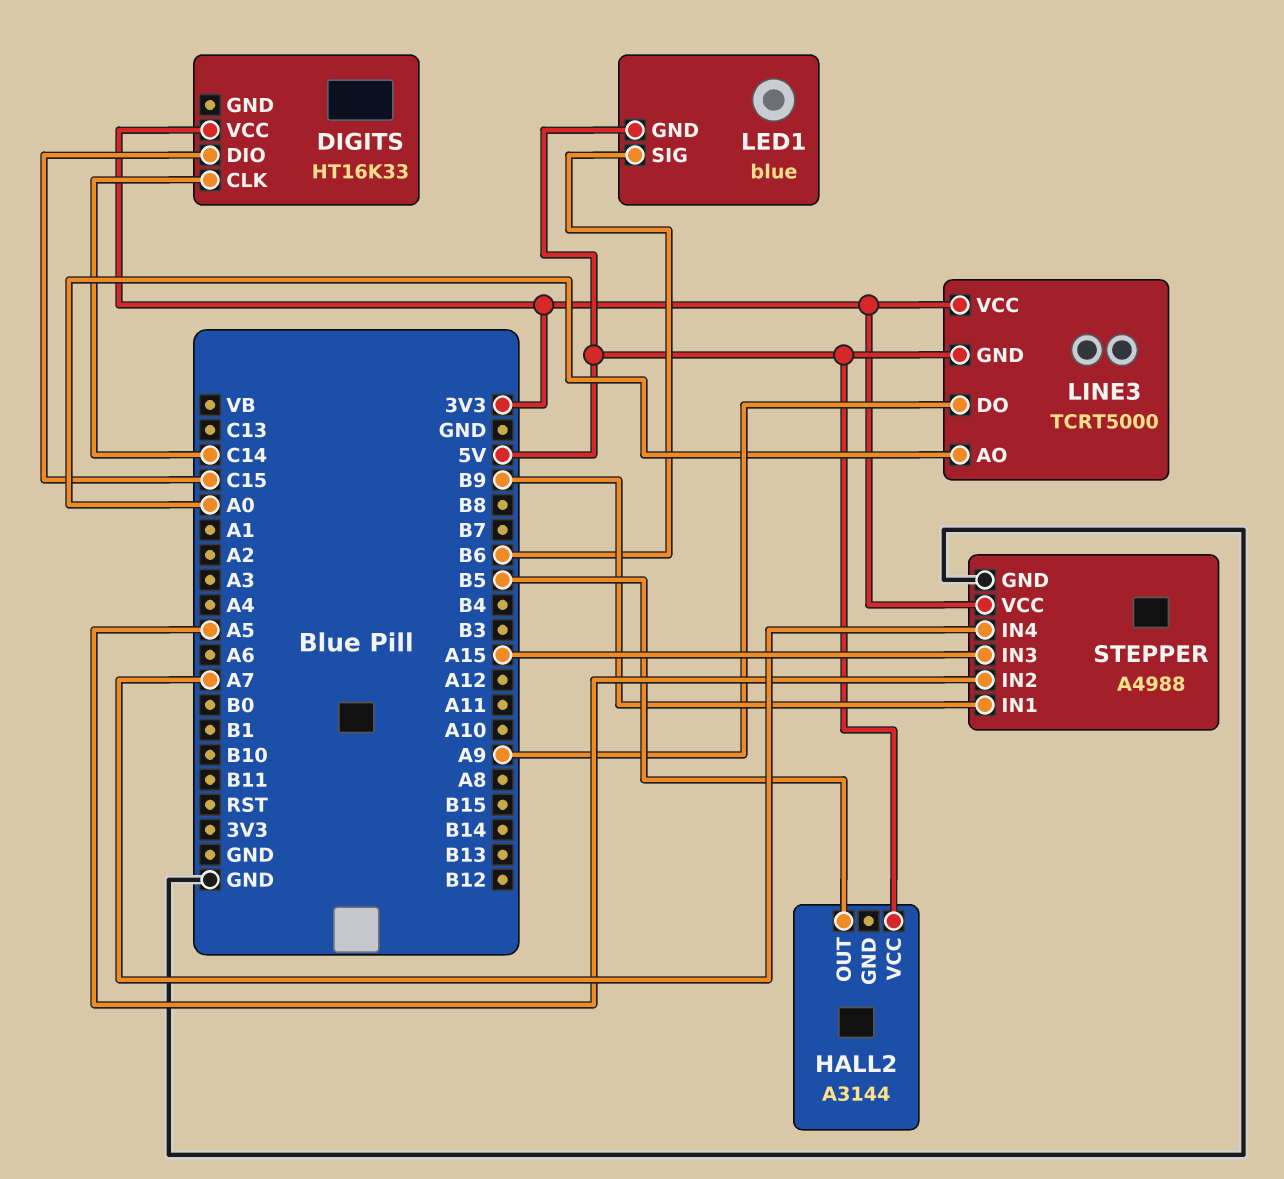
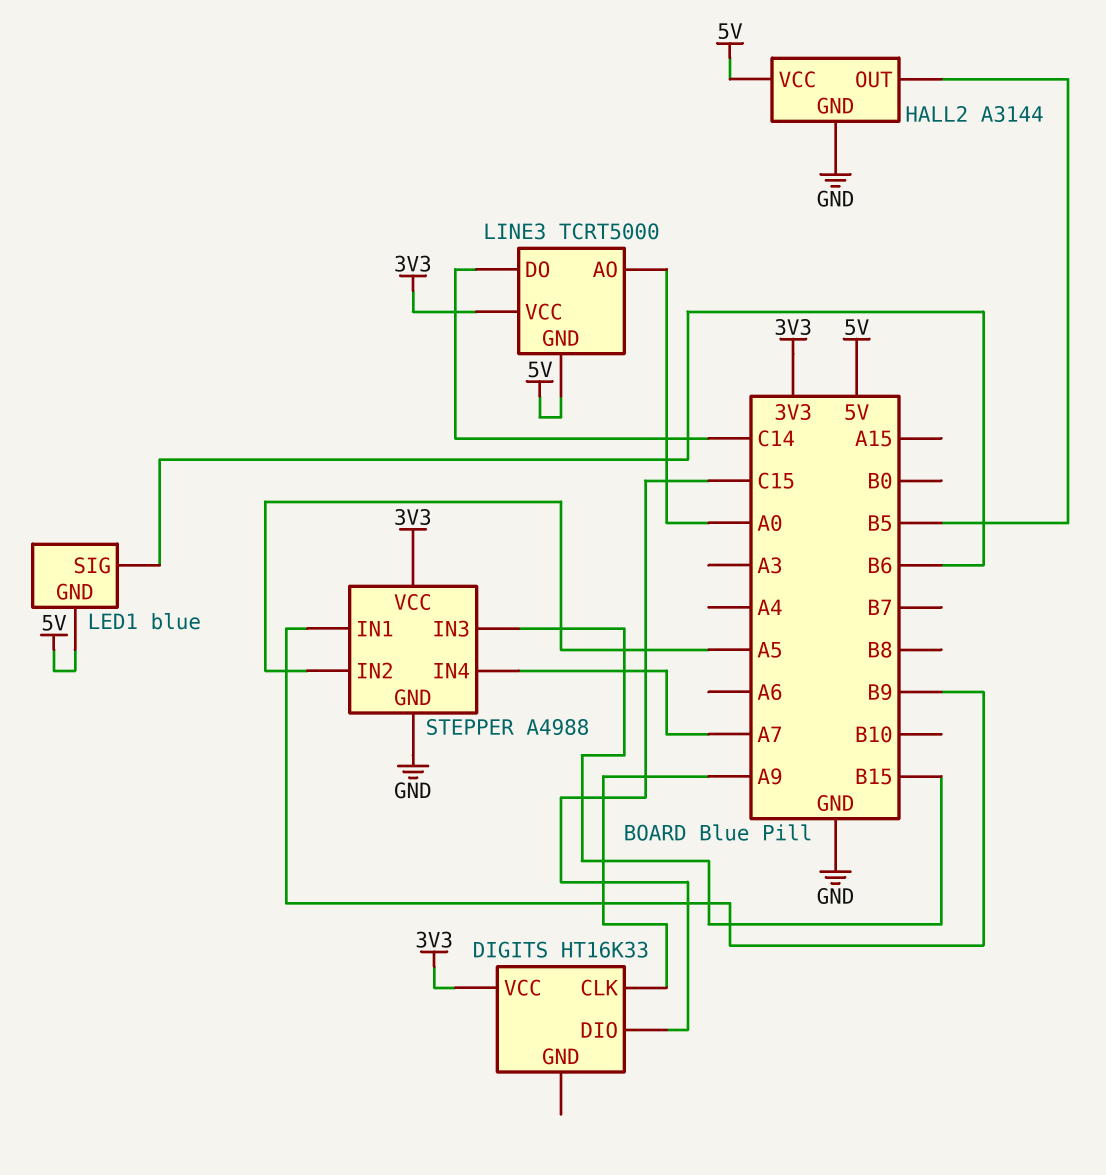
DIGITS pin CLK: C14 -> A9
HALL2 pin GND: none -> GND
LINE3 pin DO: A9 -> C14
STEPPER pin IN3: A15 -> B15

